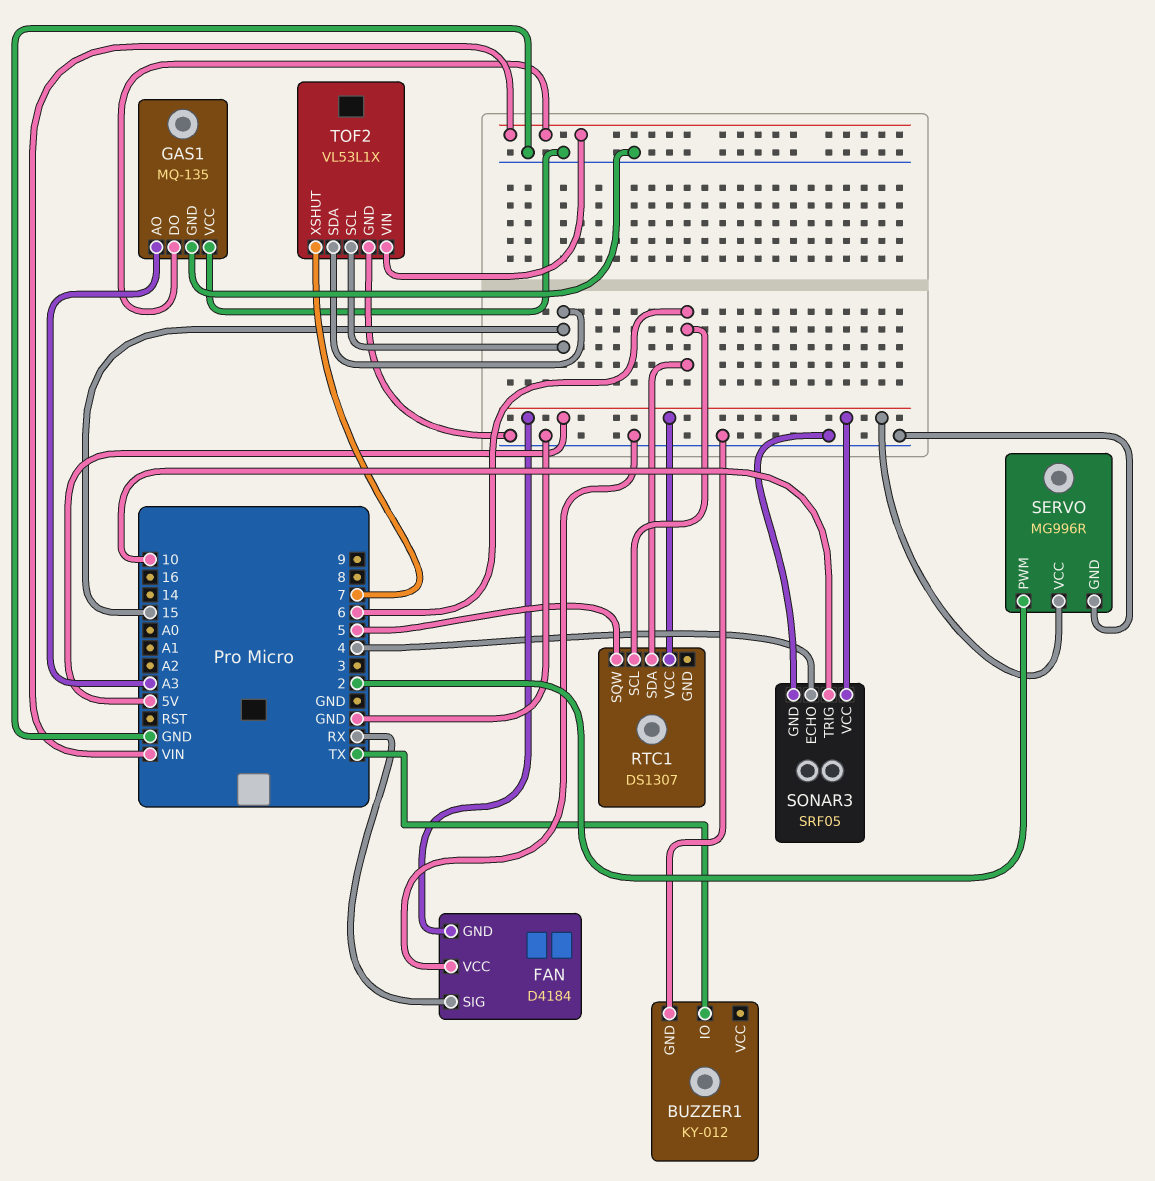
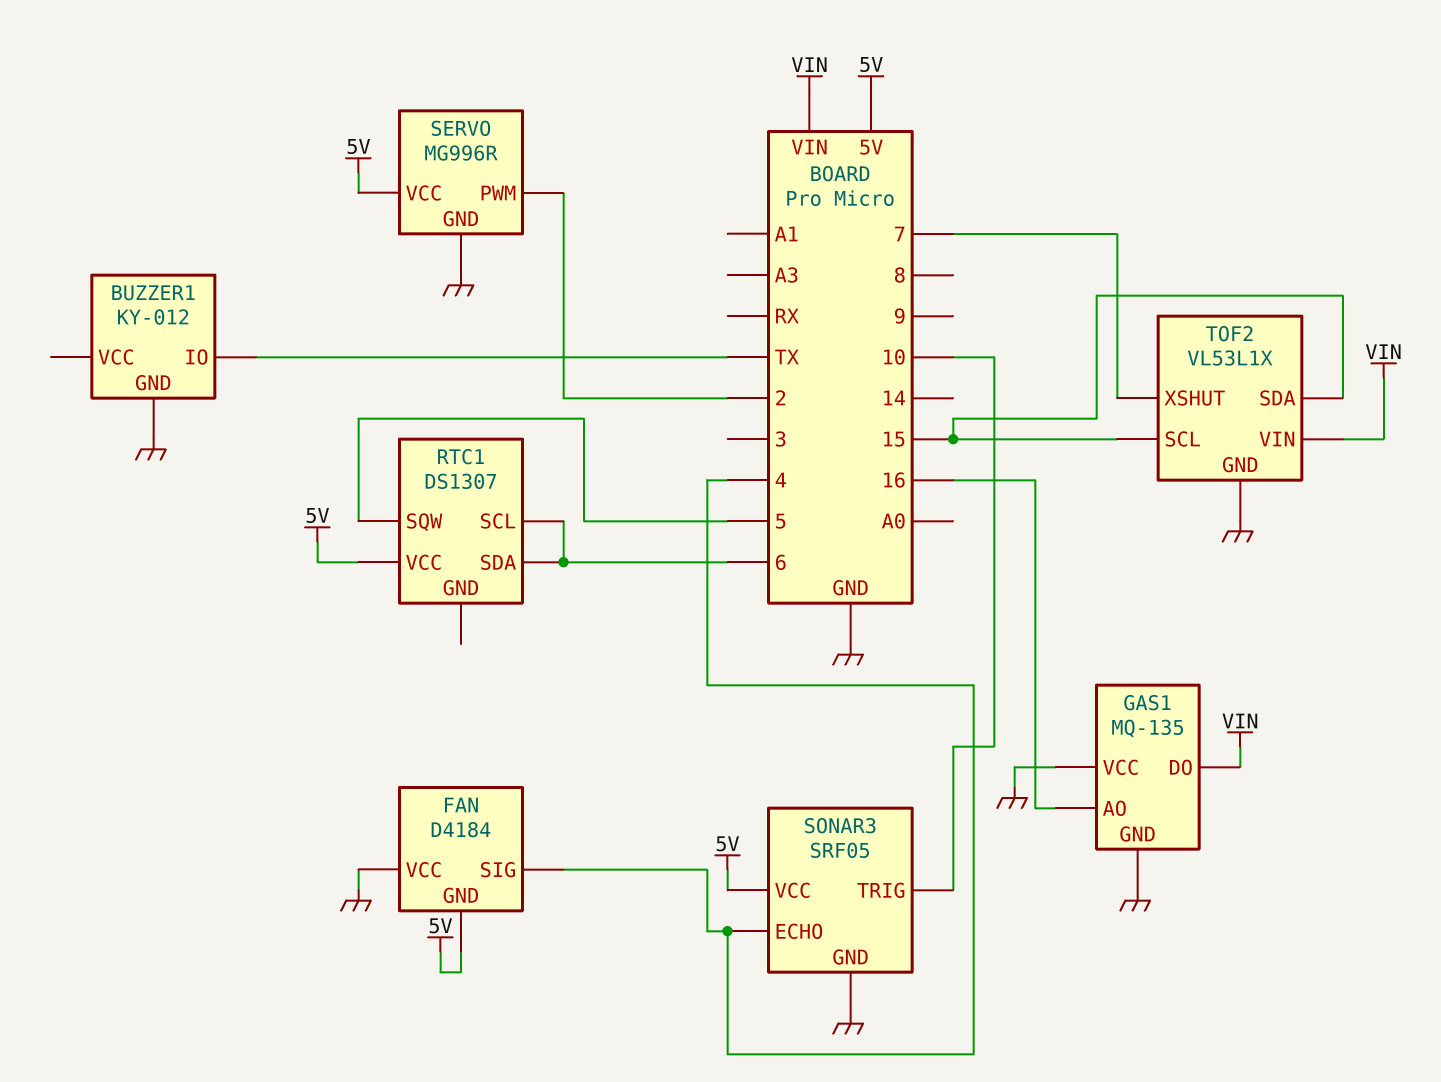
FAN pin SIG: RX -> 4
GAS1 pin AO: A3 -> 16

